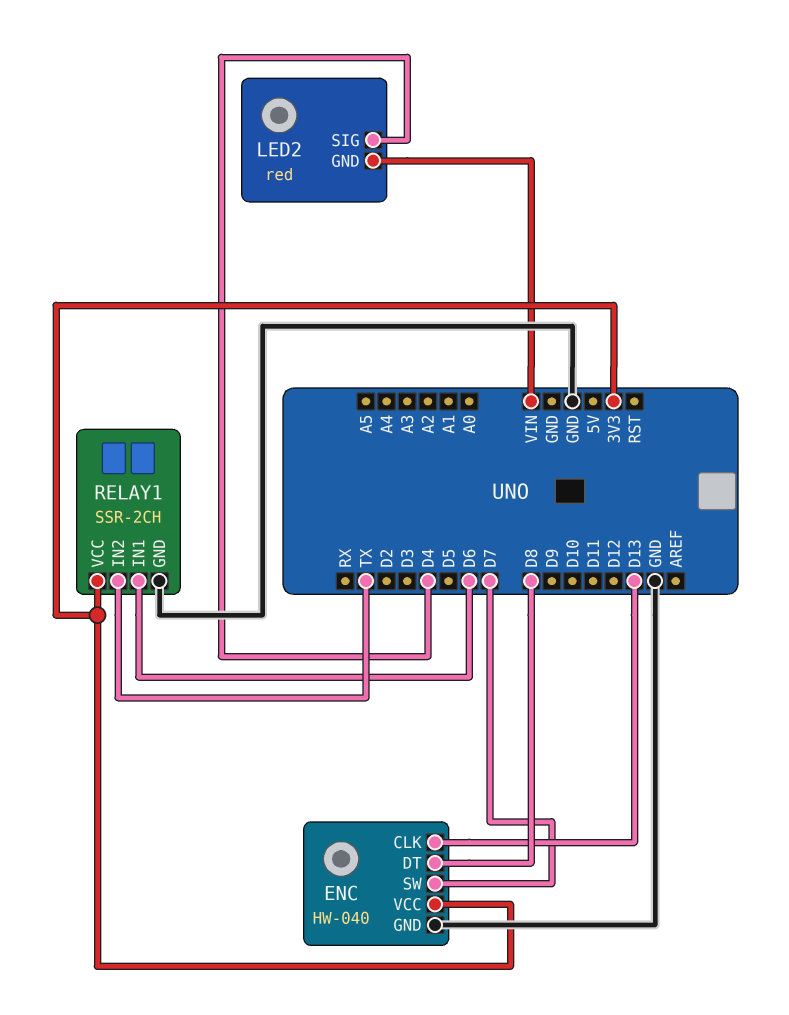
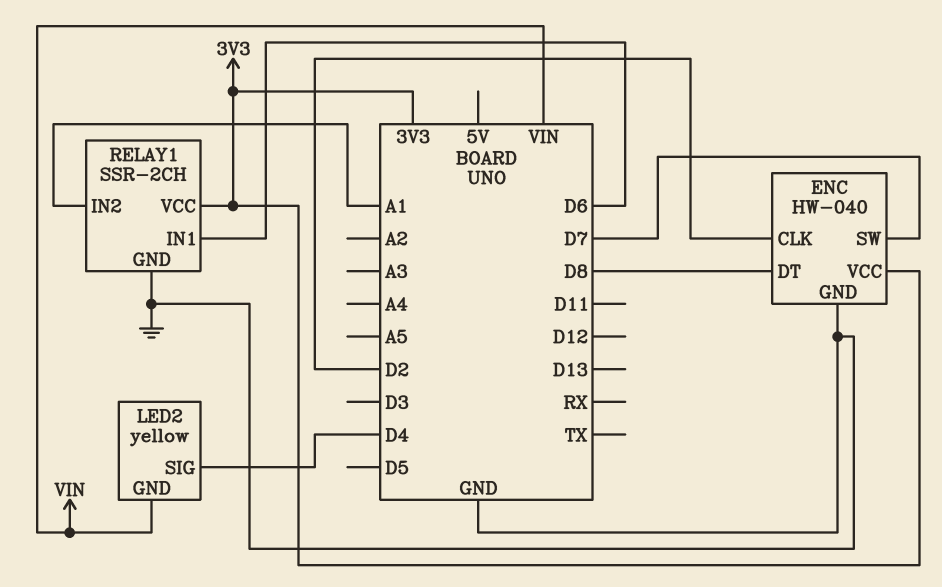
ENC pin CLK: D13 -> D2
LED2: red -> yellow
RELAY1 pin IN2: TX -> A1

